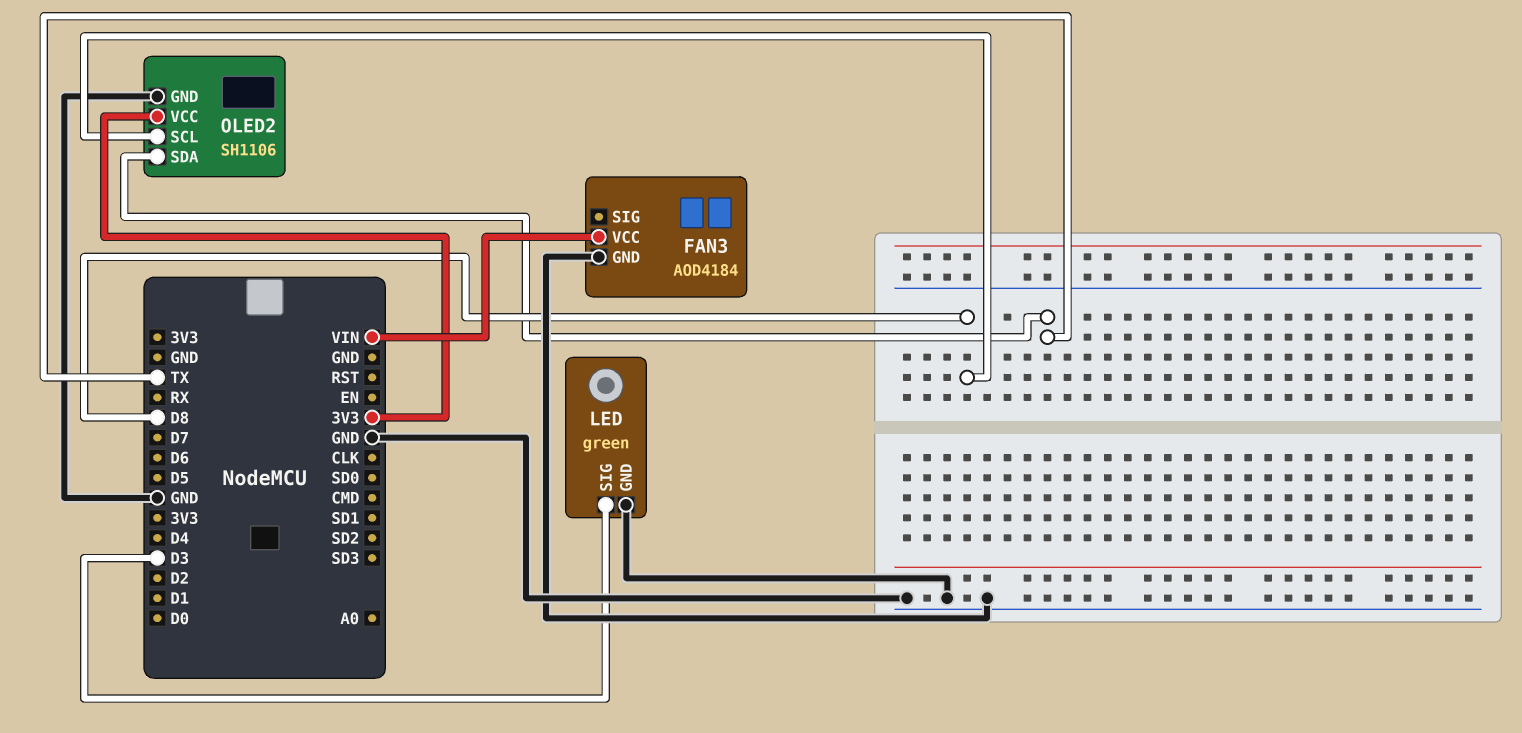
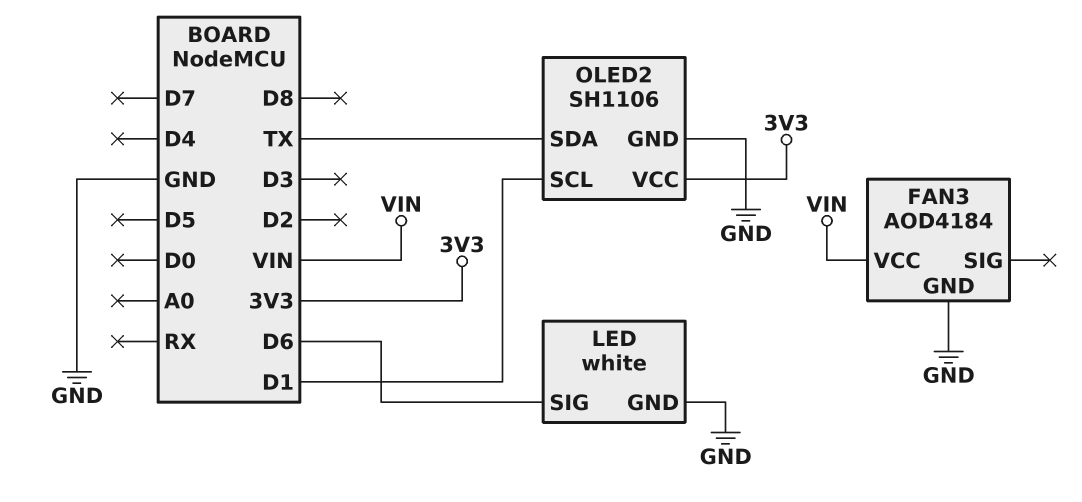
LED: green -> white
LED pin SIG: D3 -> D6
OLED2 pin SCL: D8 -> D1

